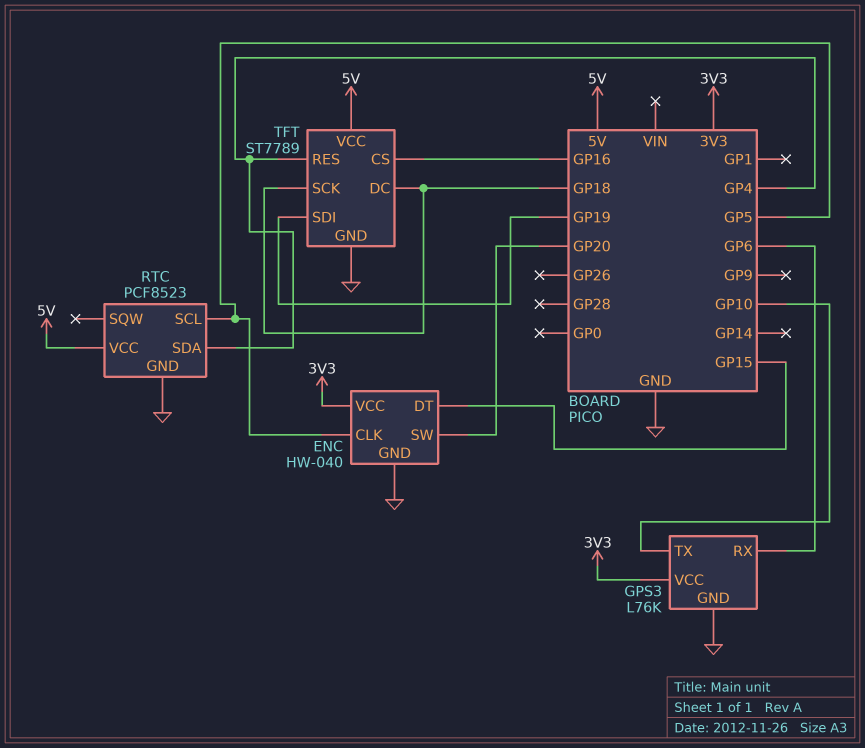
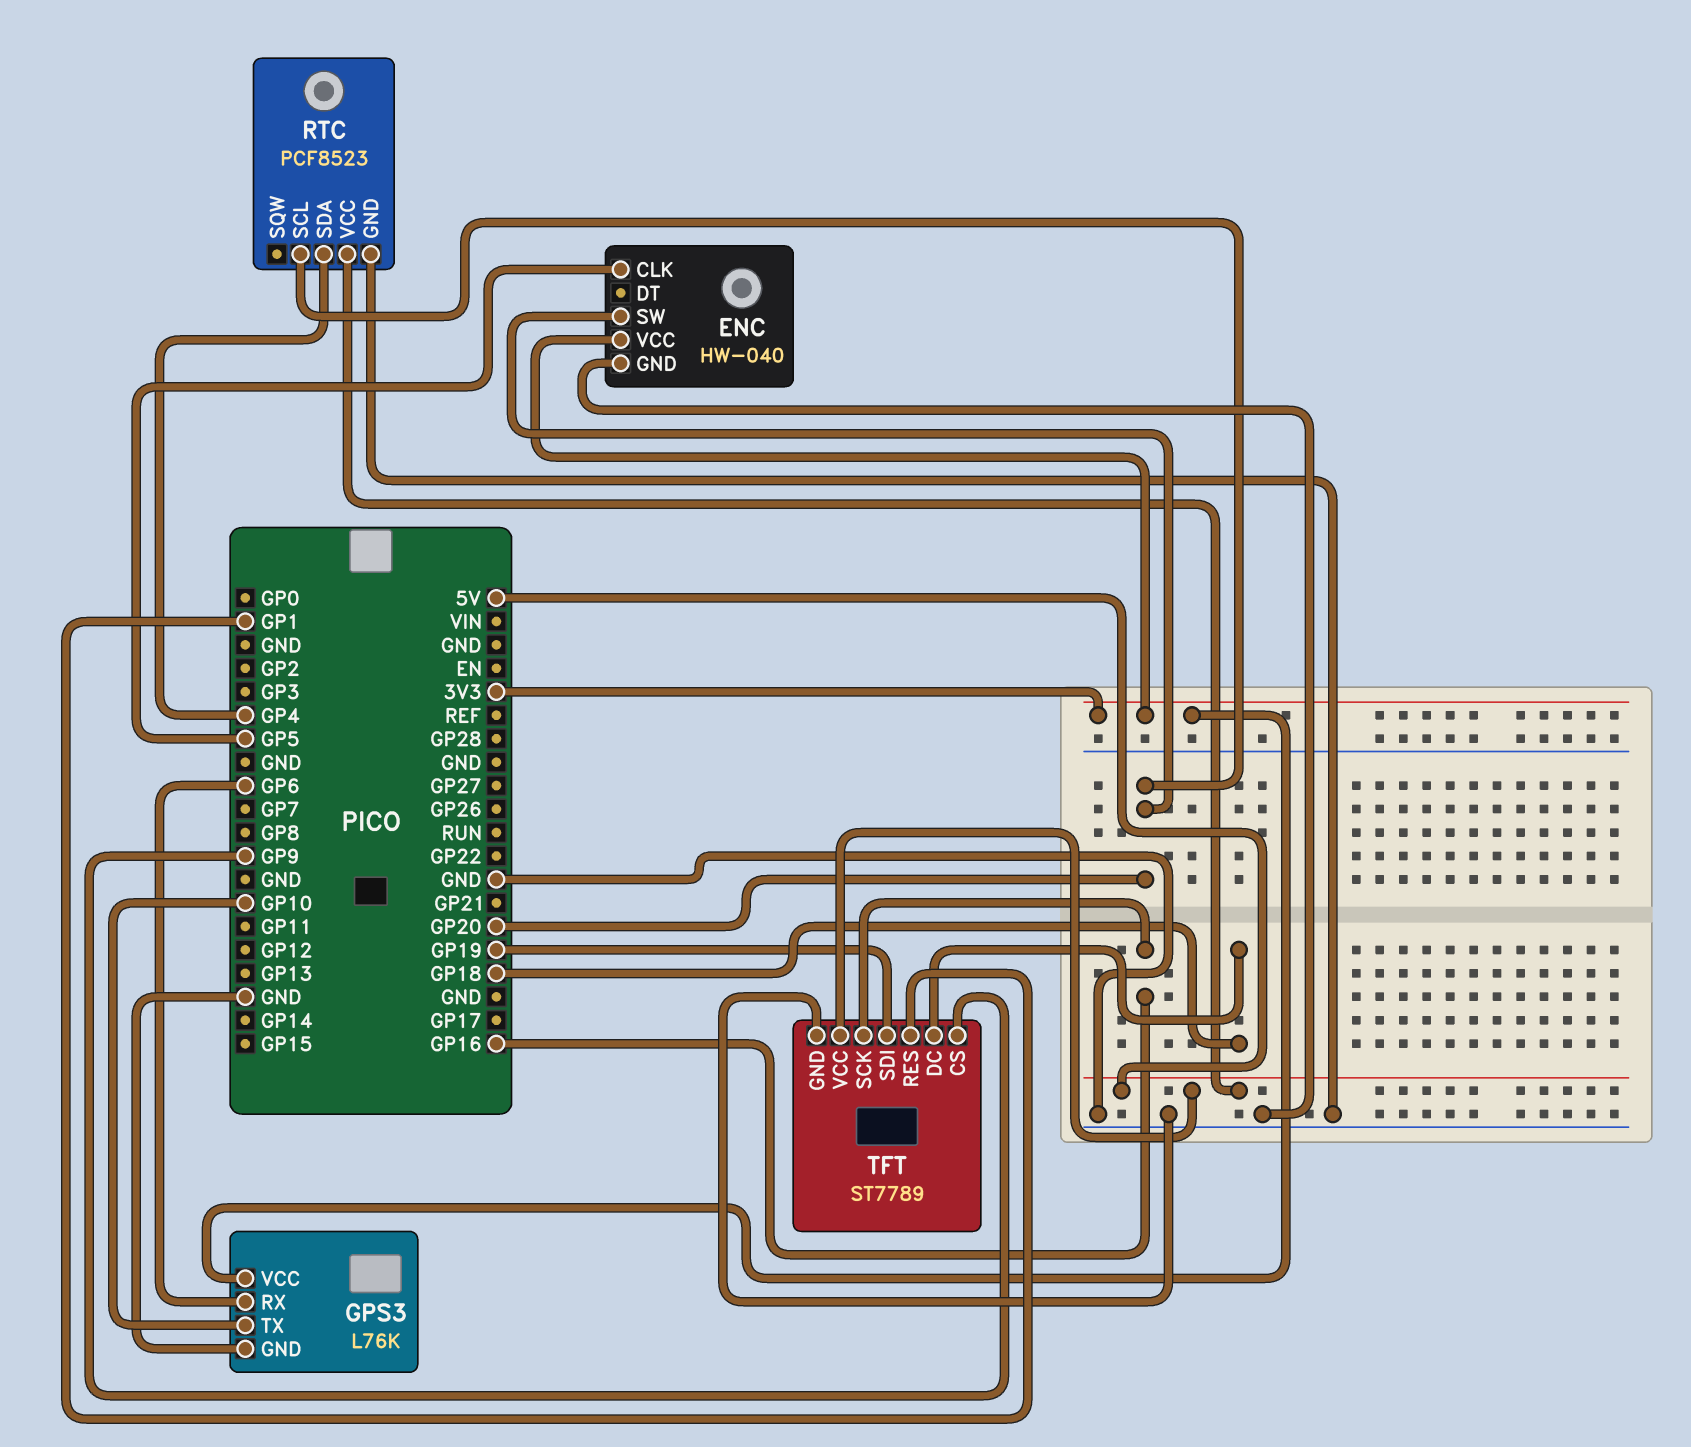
ENC pin DT: GP15 -> none
RTC pin SCL: GP5 -> GP20
TFT pin CS: GP16 -> GP9
TFT pin RES: GP4 -> GP1
TFT pin SCK: GP18 -> GP16

